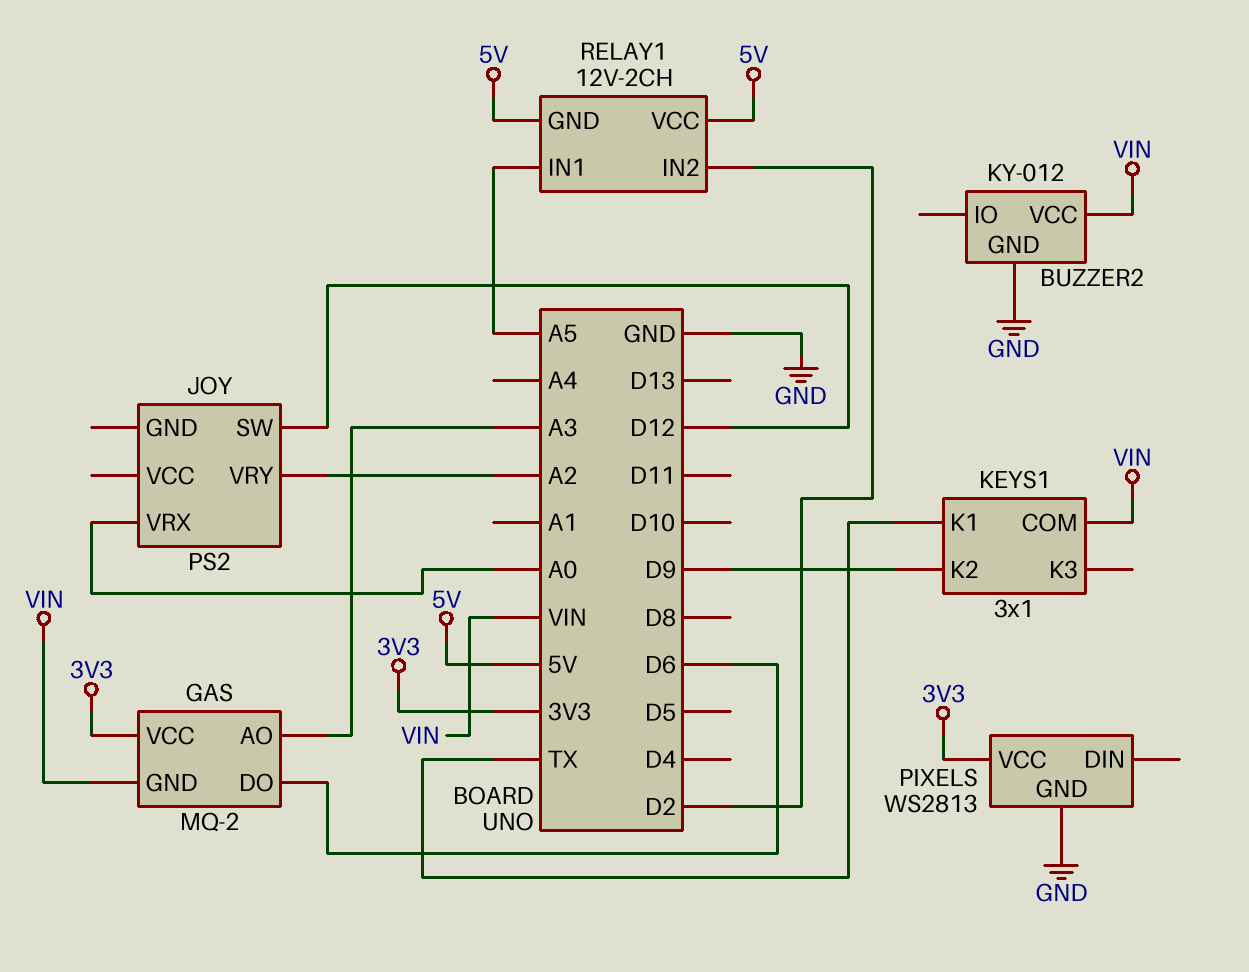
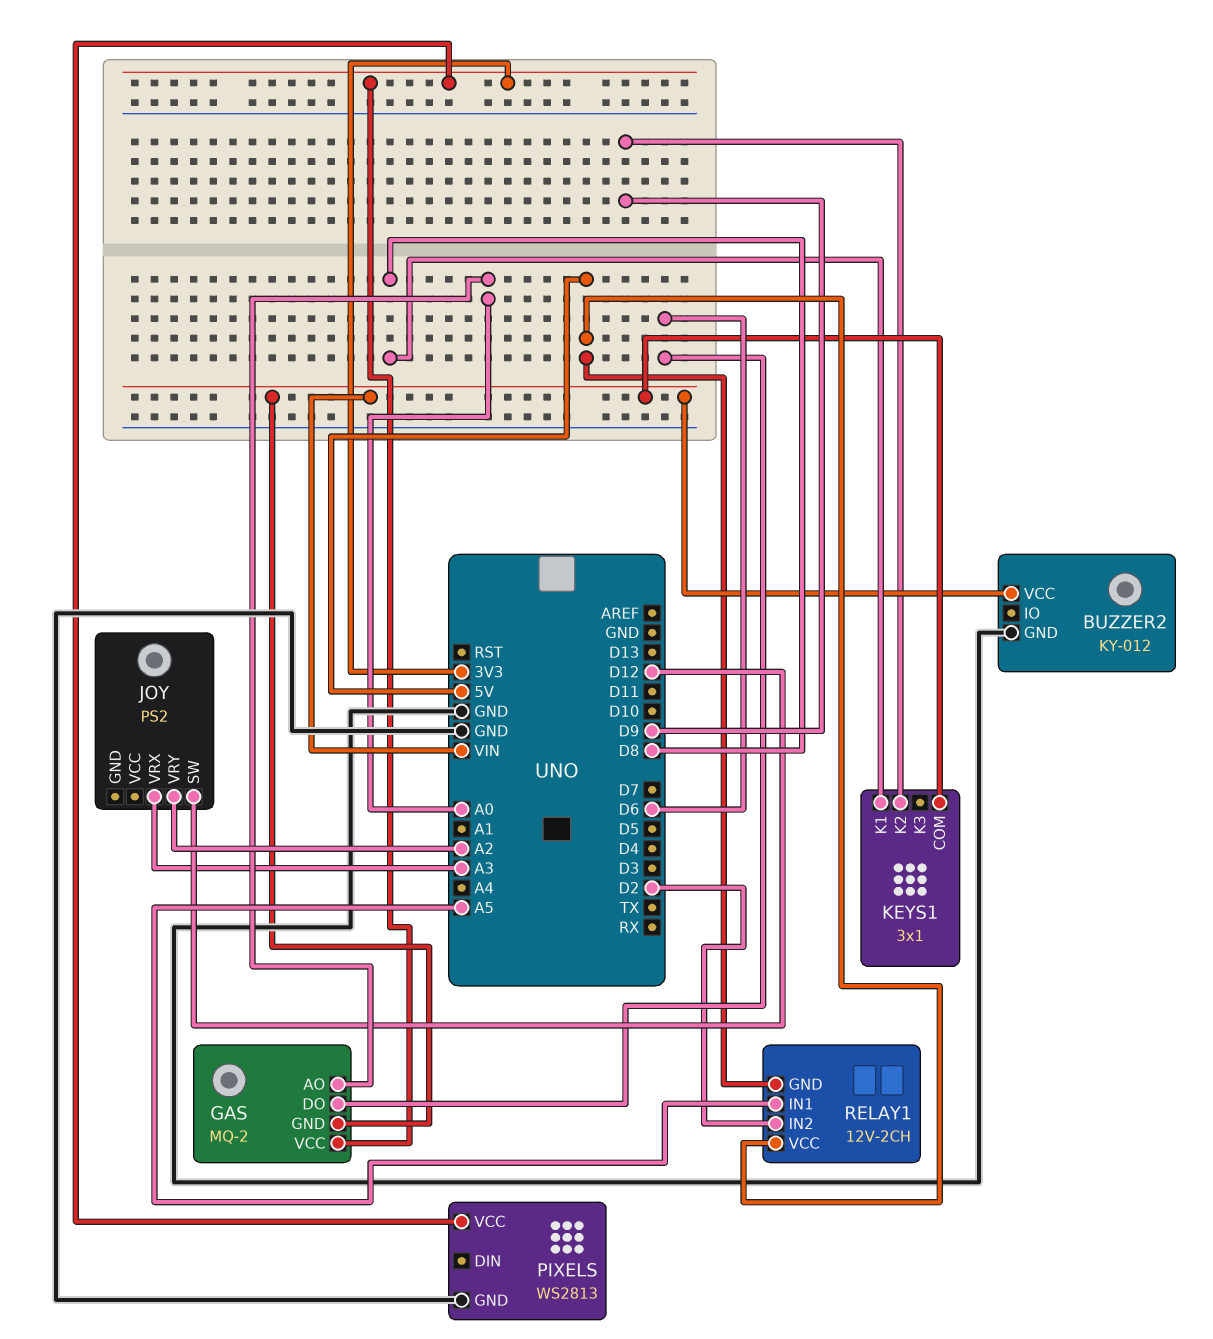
GAS pin AO: A3 -> A0
JOY pin VRX: A0 -> A3
KEYS1 pin K1: TX -> D8

